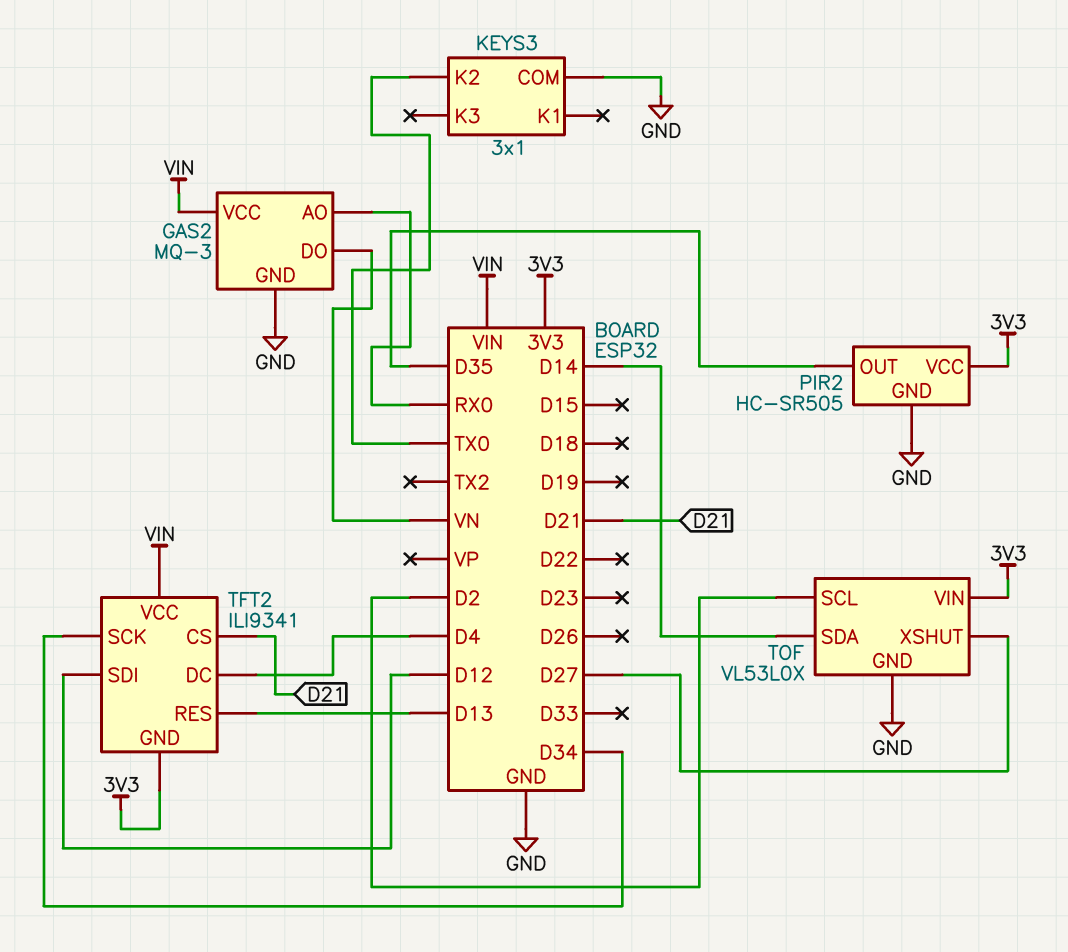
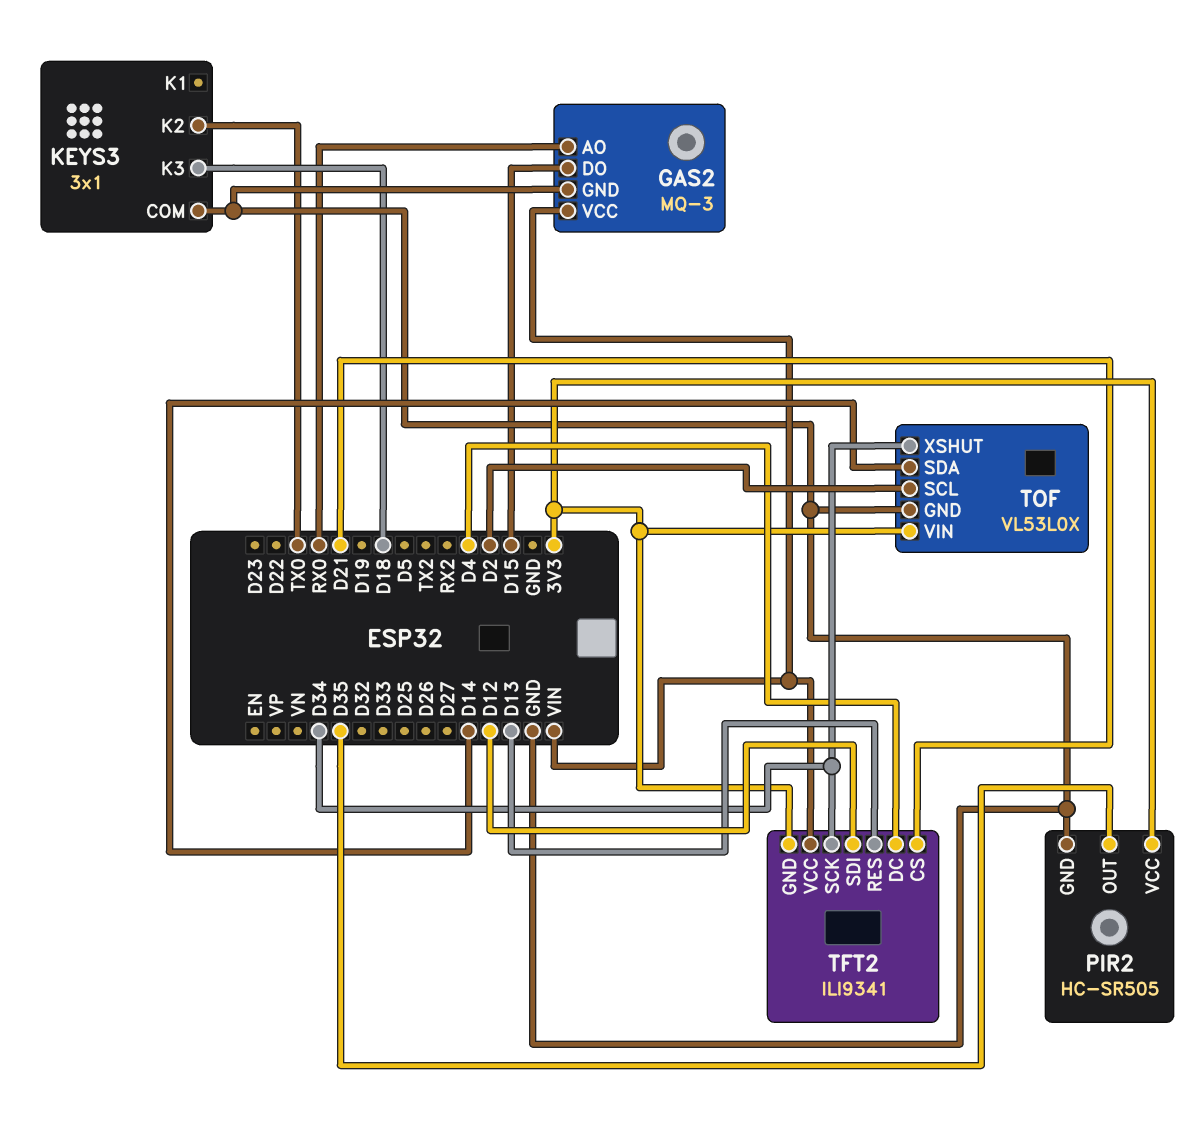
GAS2 pin DO: VN -> D15
KEYS3 pin K3: none -> D18
TOF pin XSHUT: D27 -> D34

